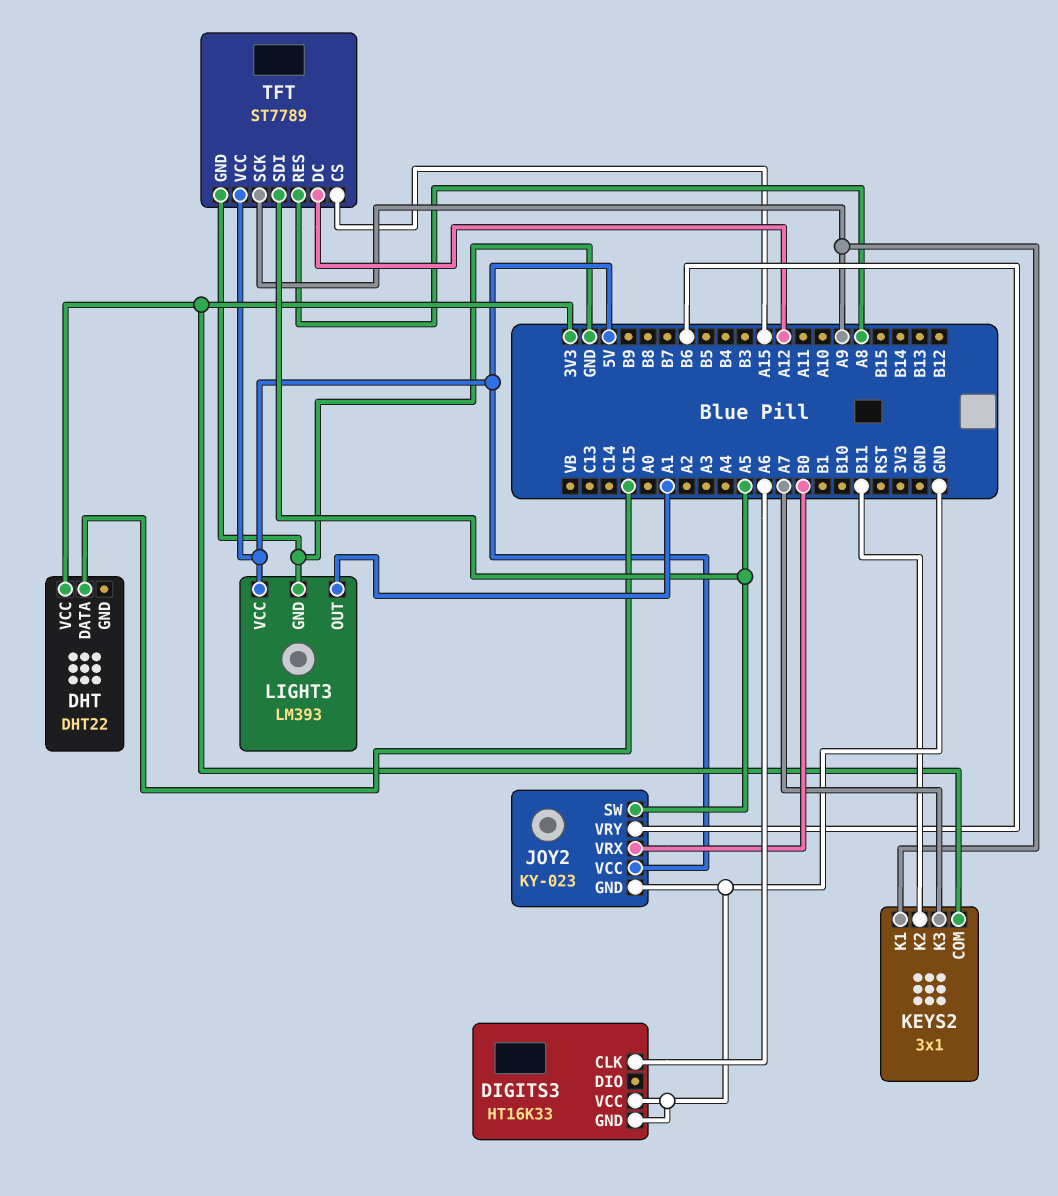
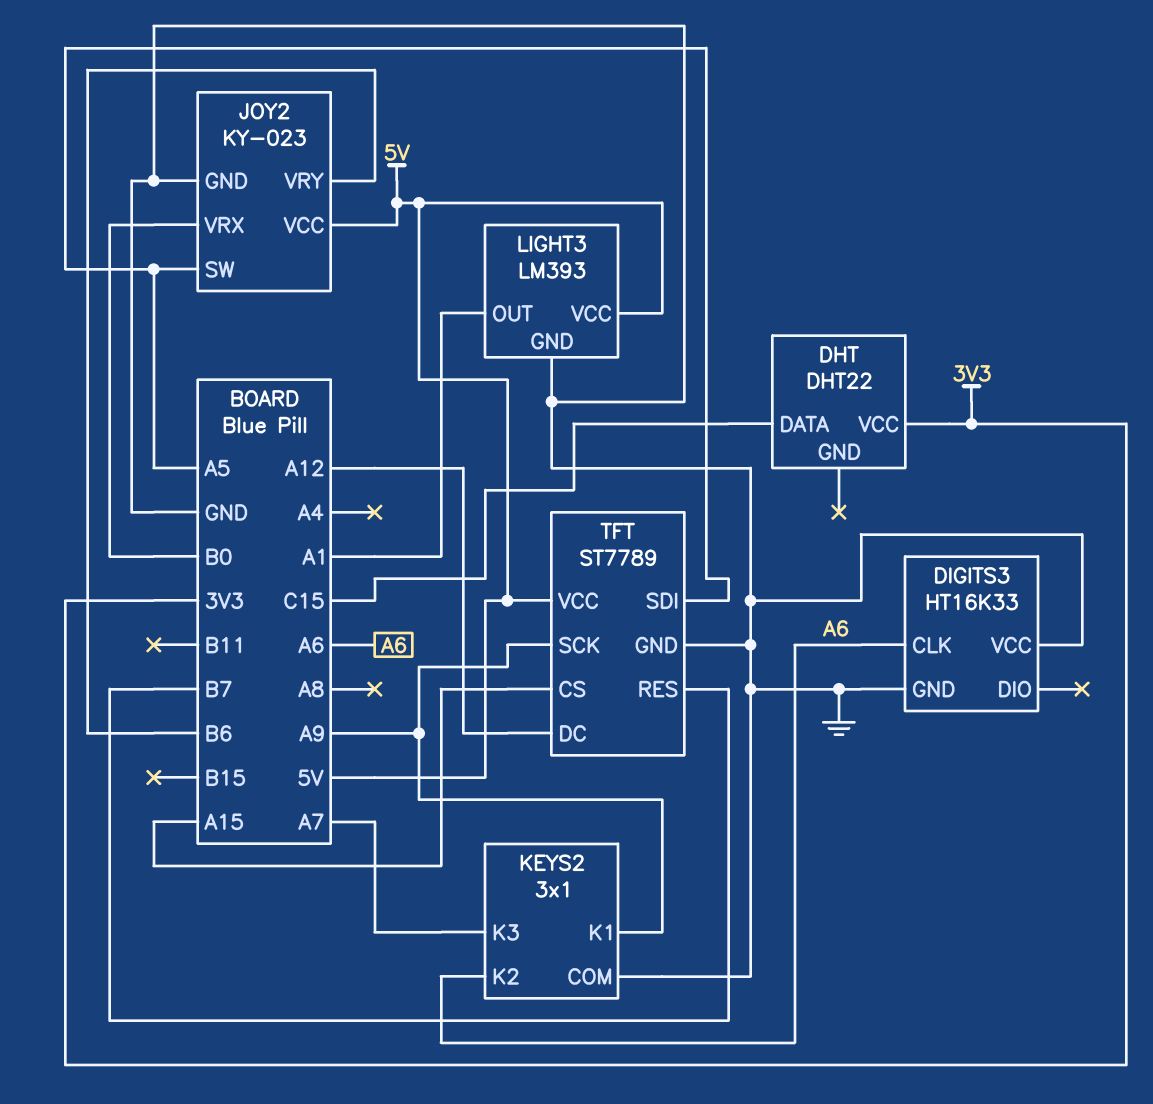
KEYS2 pin COM: 3V3 -> GND
KEYS2 pin K2: B11 -> A6
TFT pin RES: A8 -> B7

